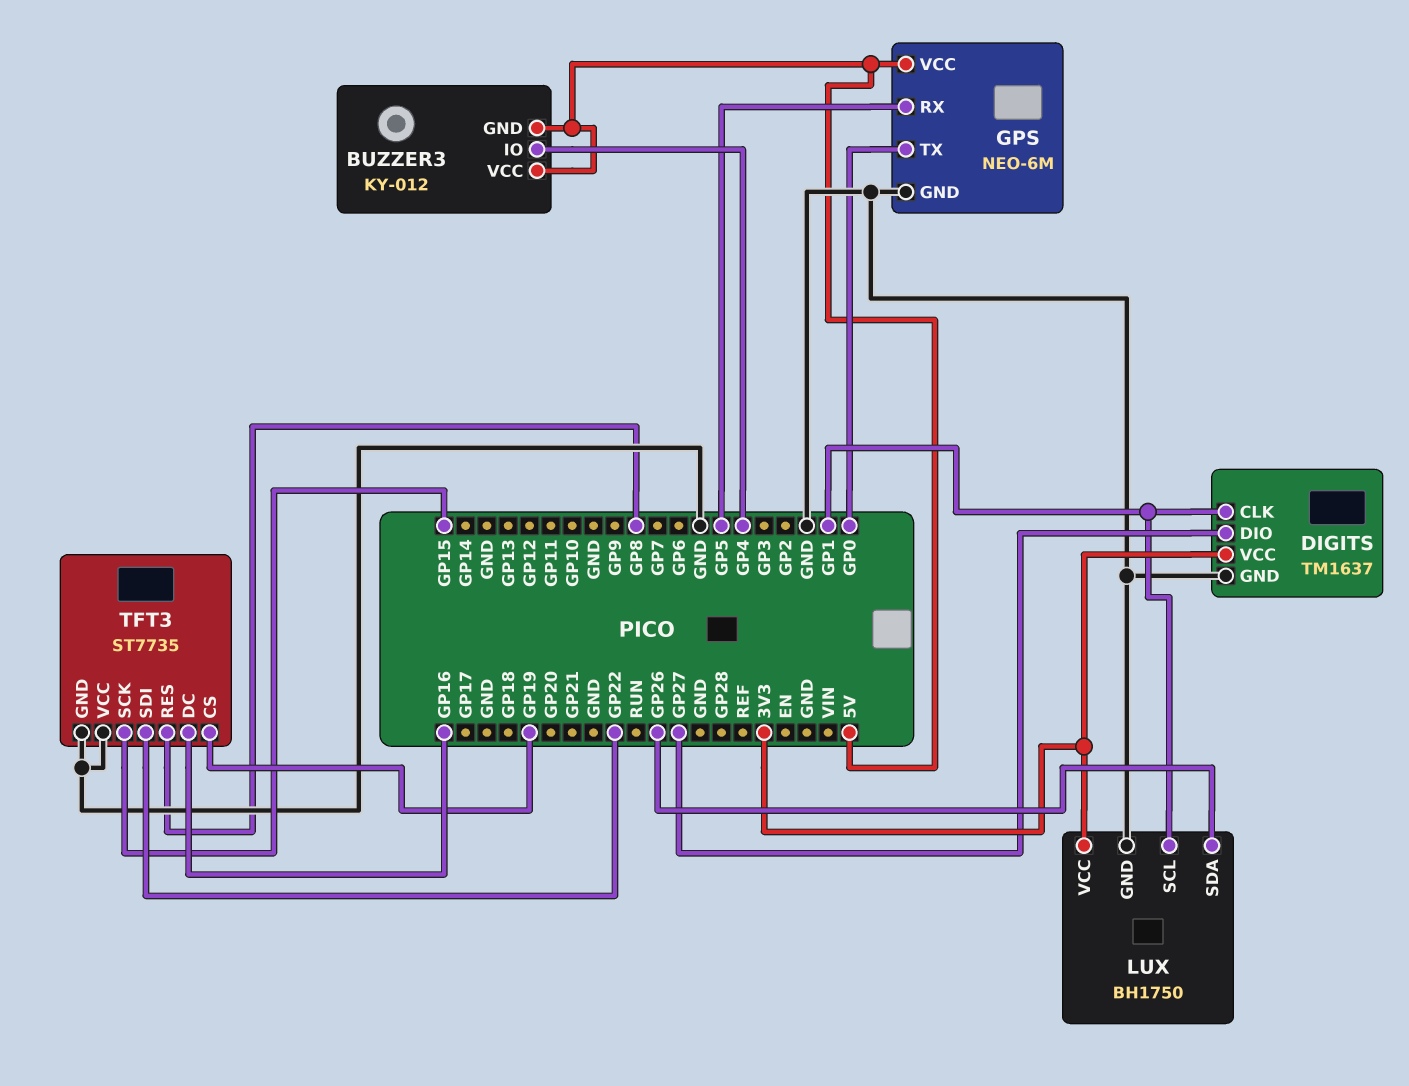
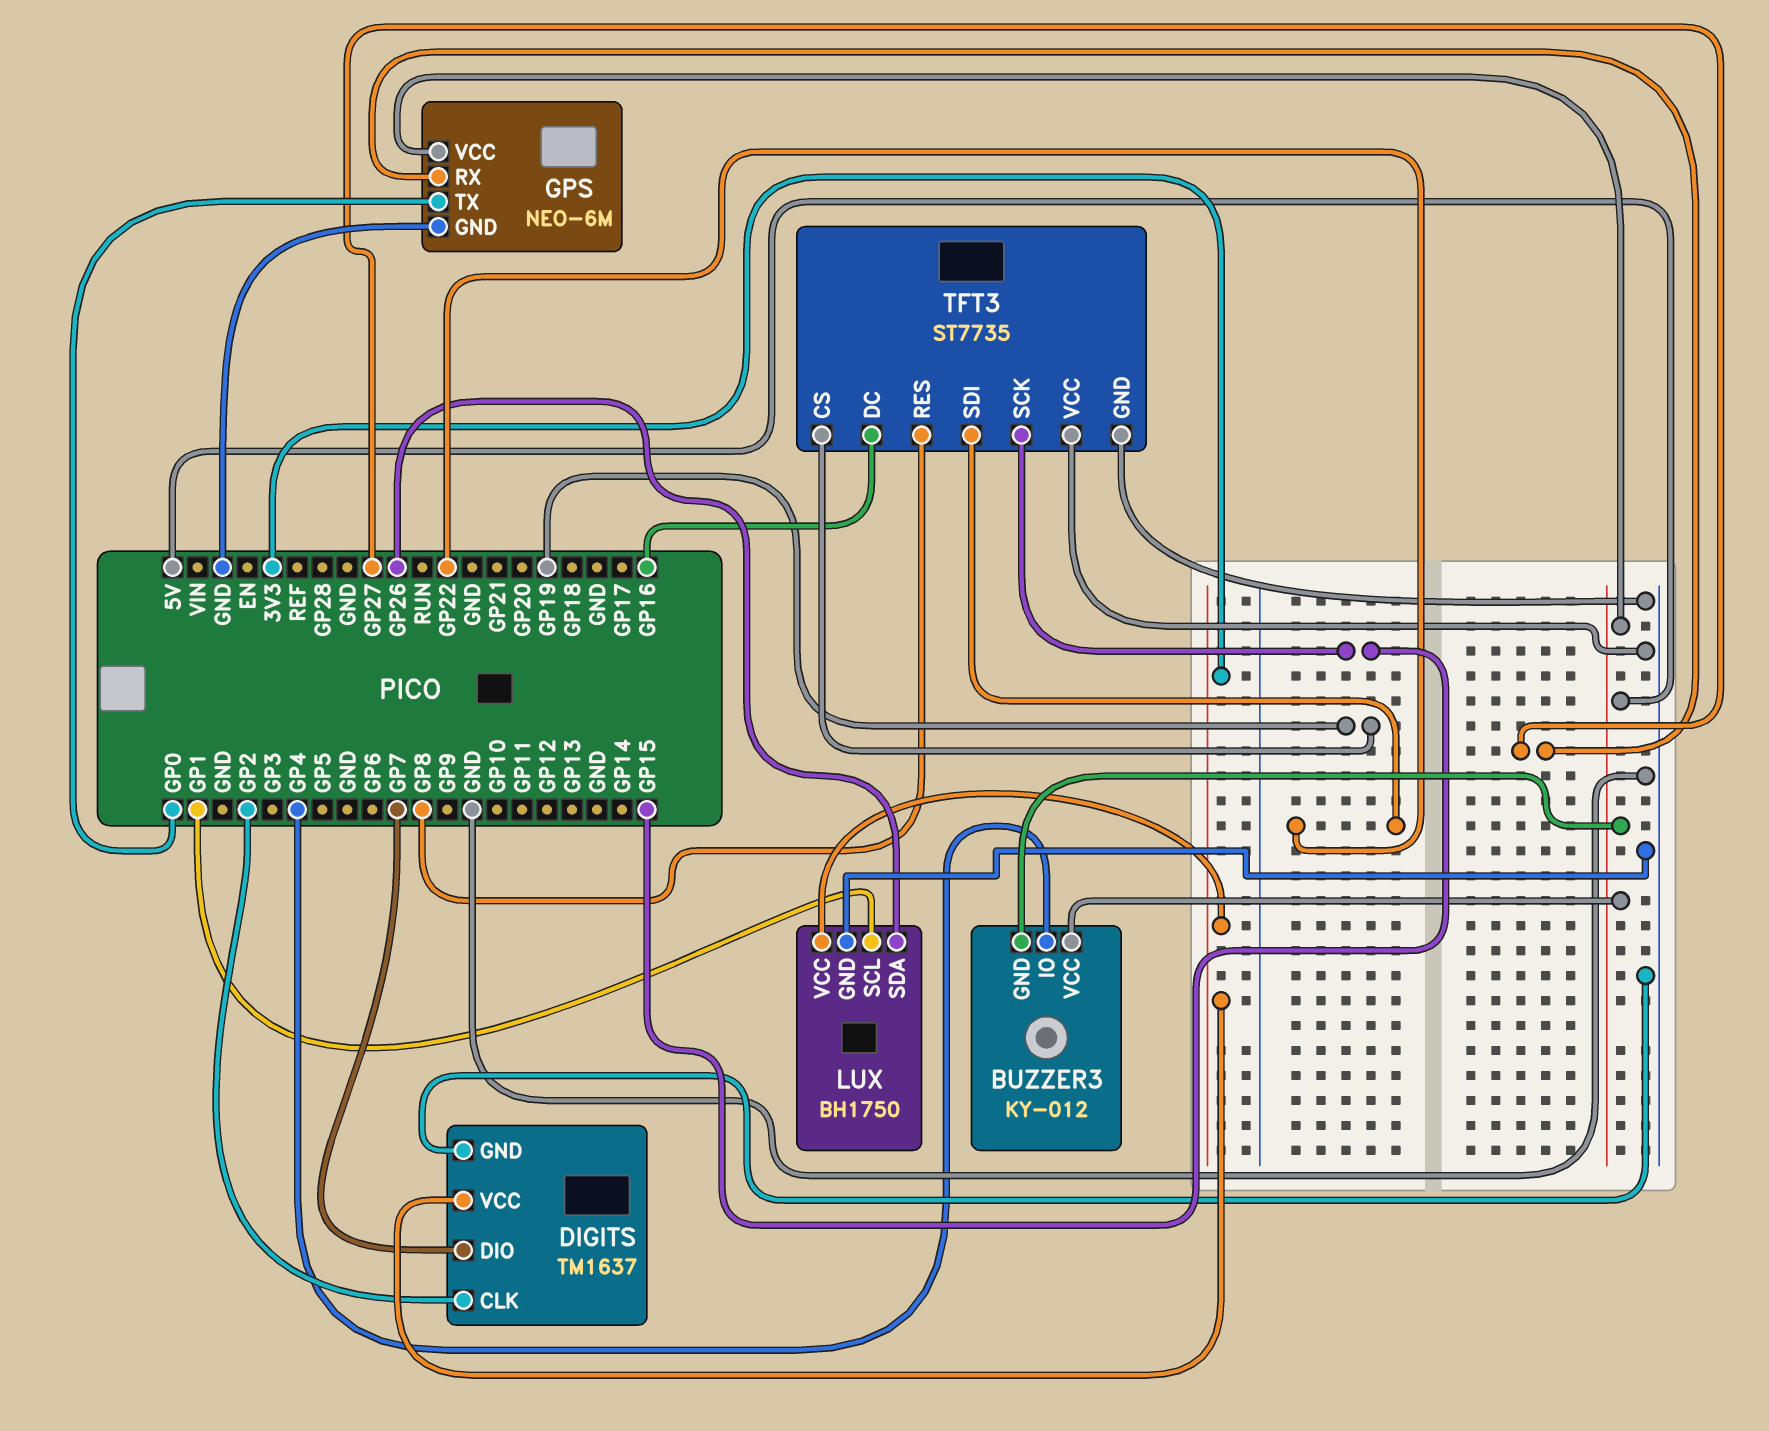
DIGITS pin CLK: GP1 -> GP2
DIGITS pin DIO: GP27 -> GP7
GPS pin RX: GP5 -> GP27

